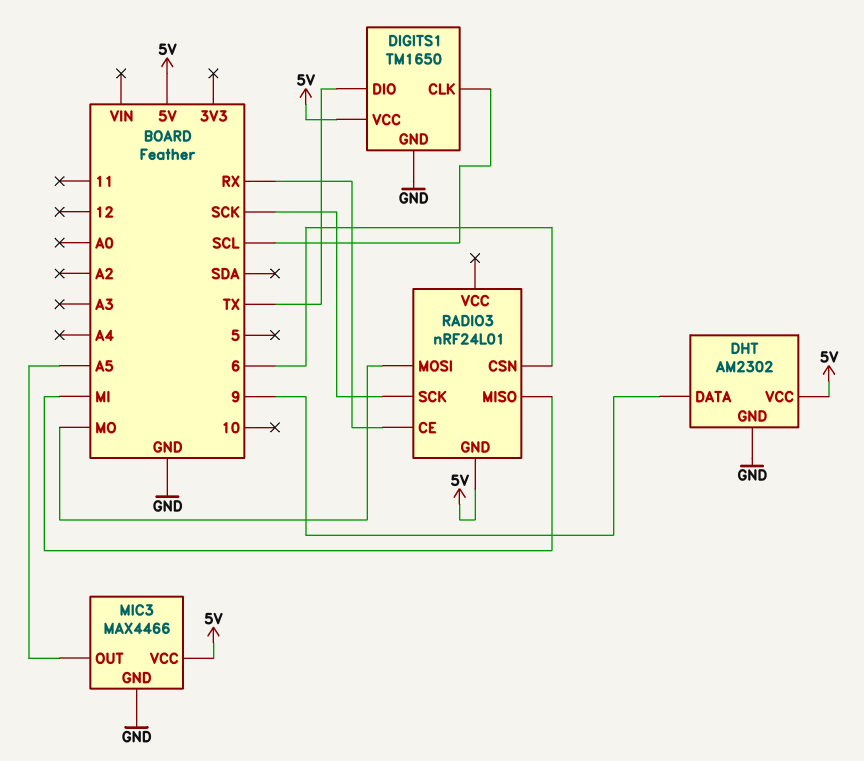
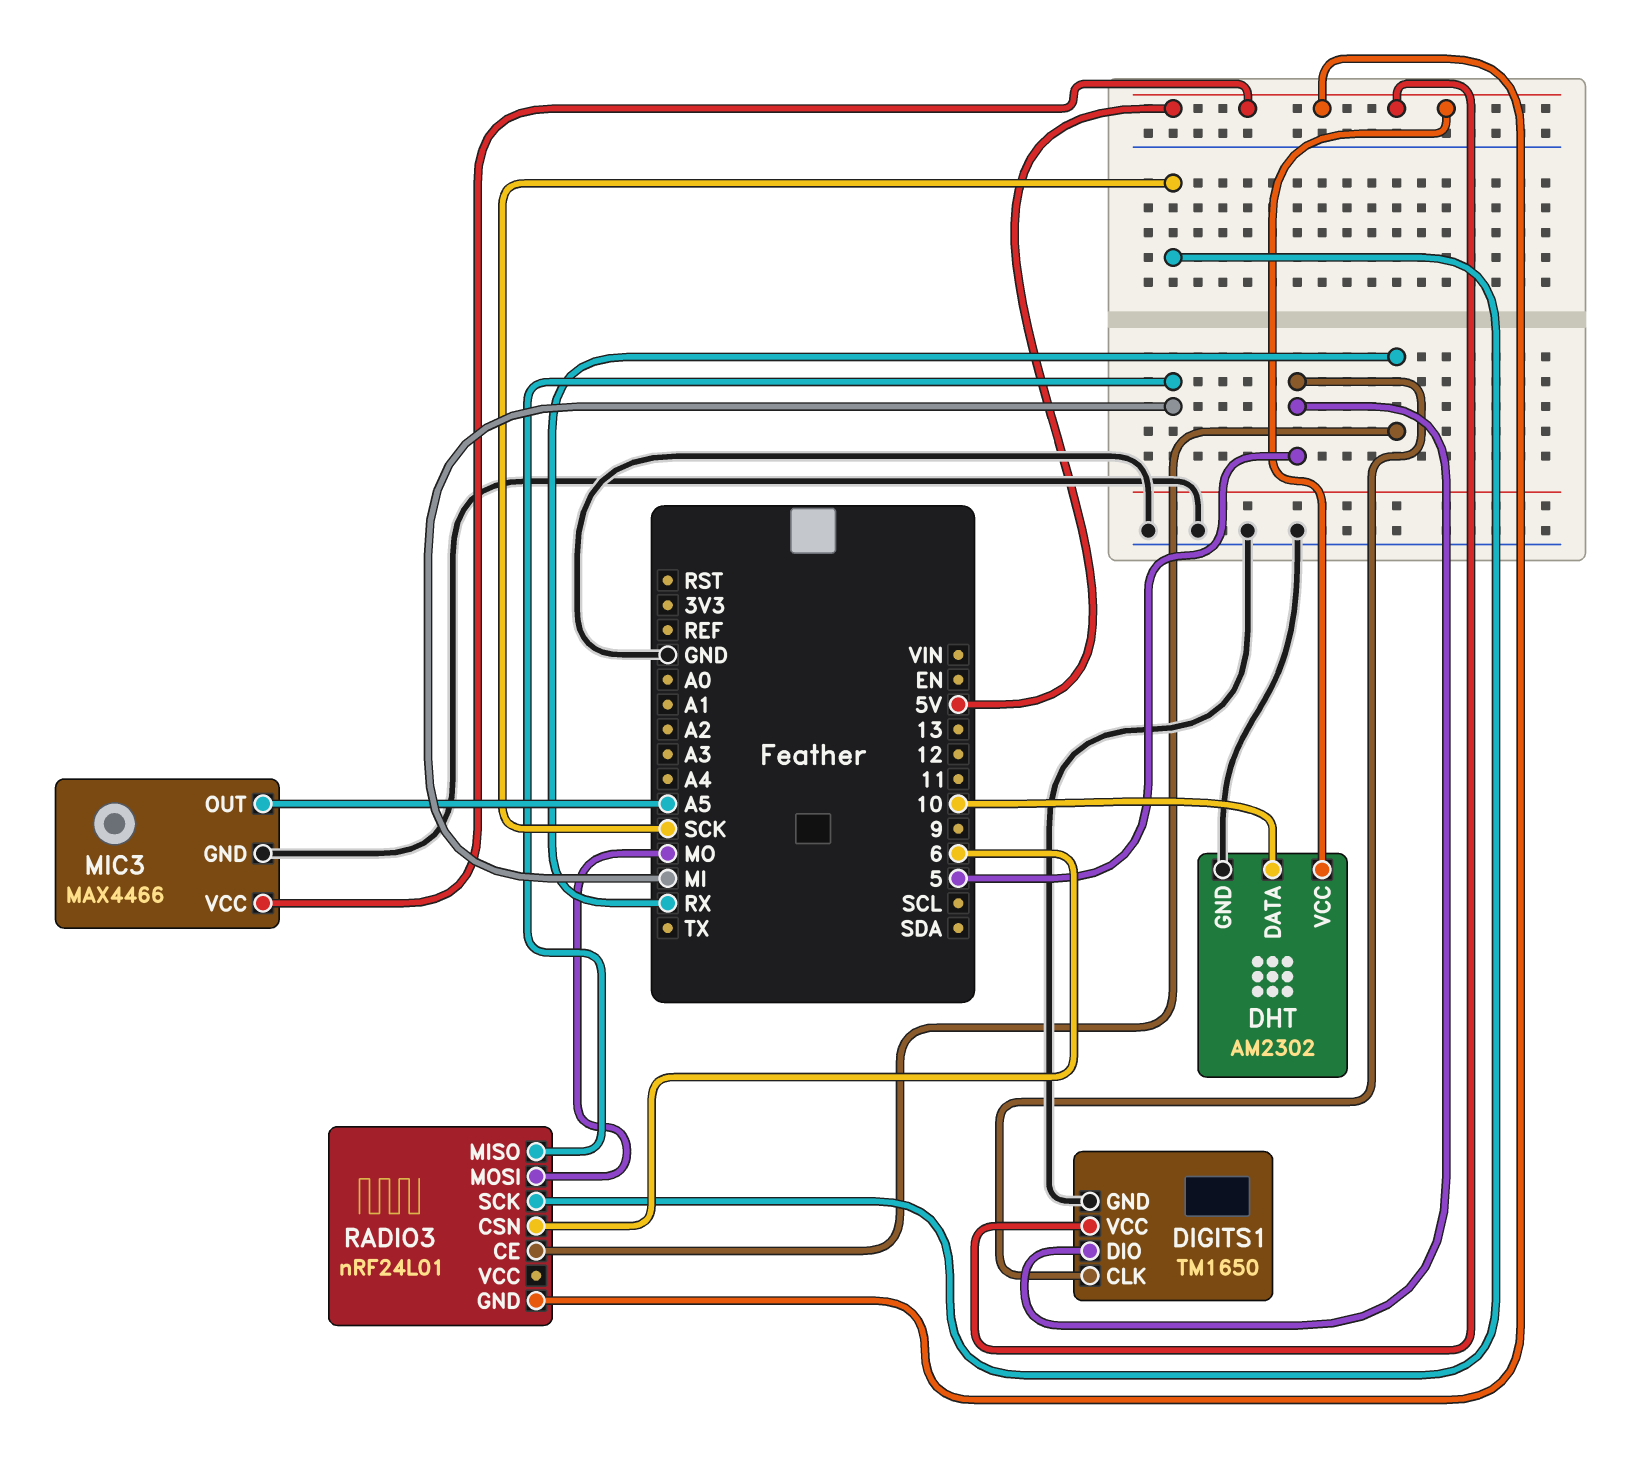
DHT pin DATA: 9 -> 10
DIGITS1 pin CLK: SCL -> 5
DIGITS1 pin DIO: TX -> 5

